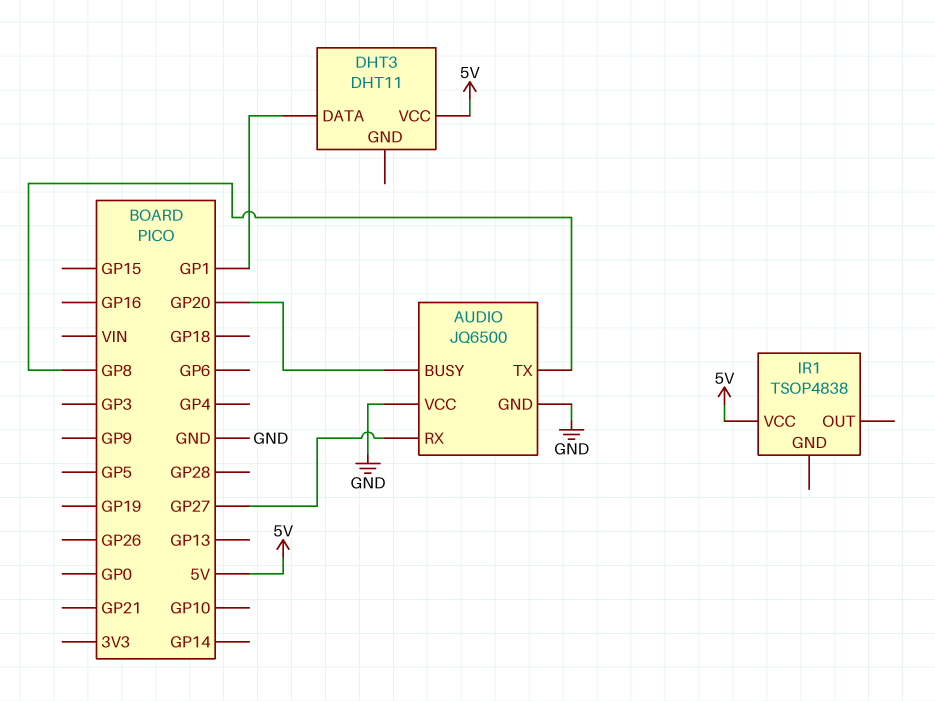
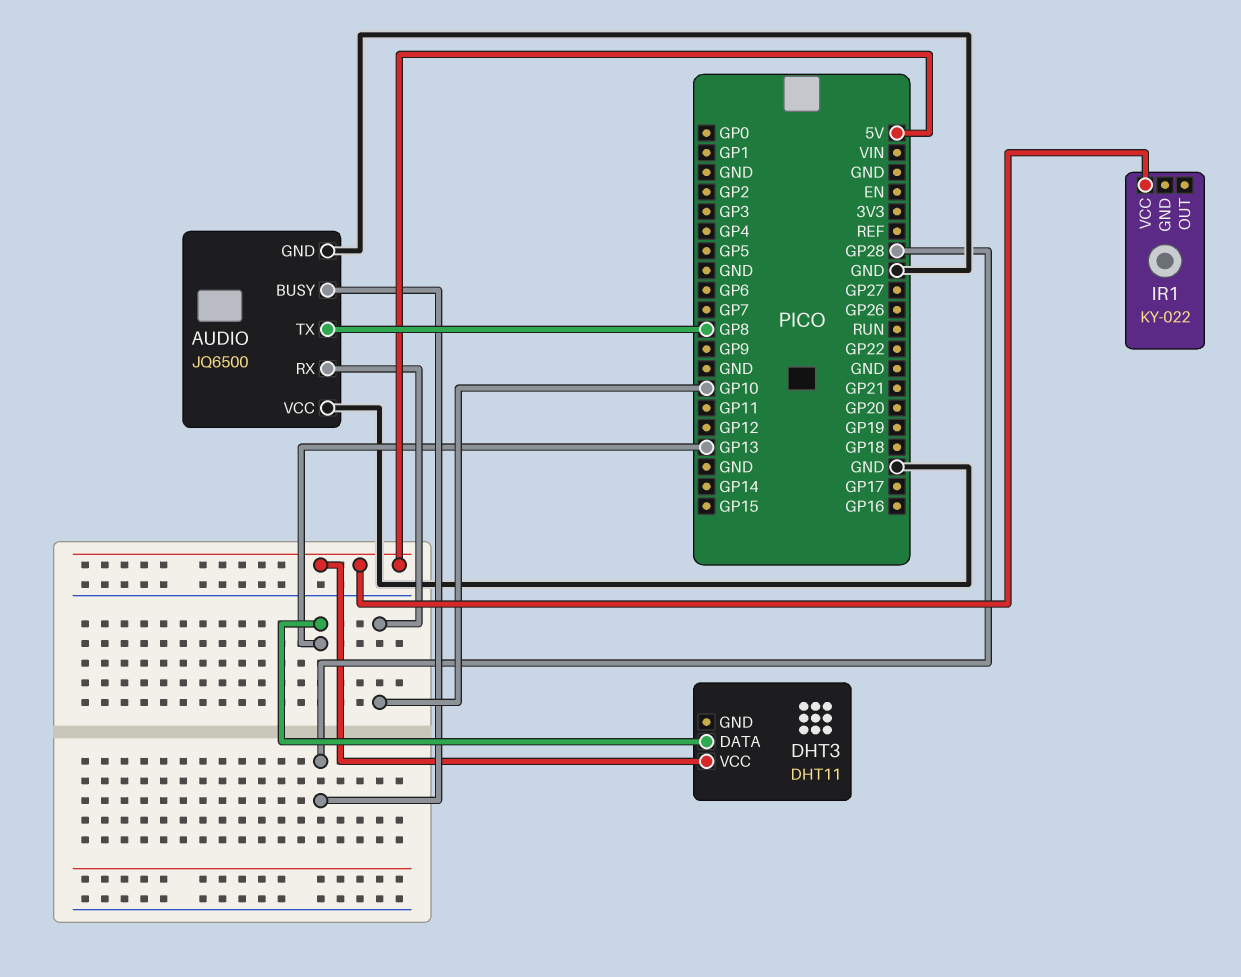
AUDIO pin BUSY: GP20 -> GP28
AUDIO pin RX: GP27 -> GP10
DHT3 pin DATA: GP1 -> GP13
IR1: TSOP4838 -> KY-022

